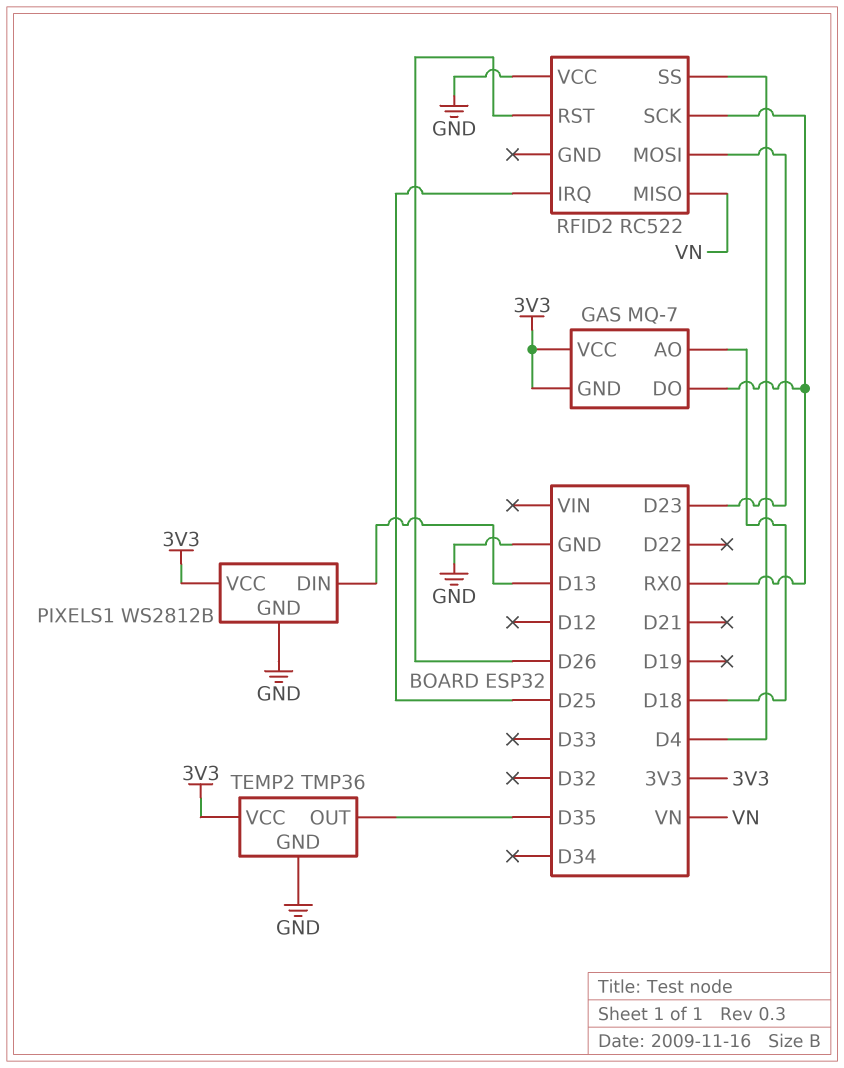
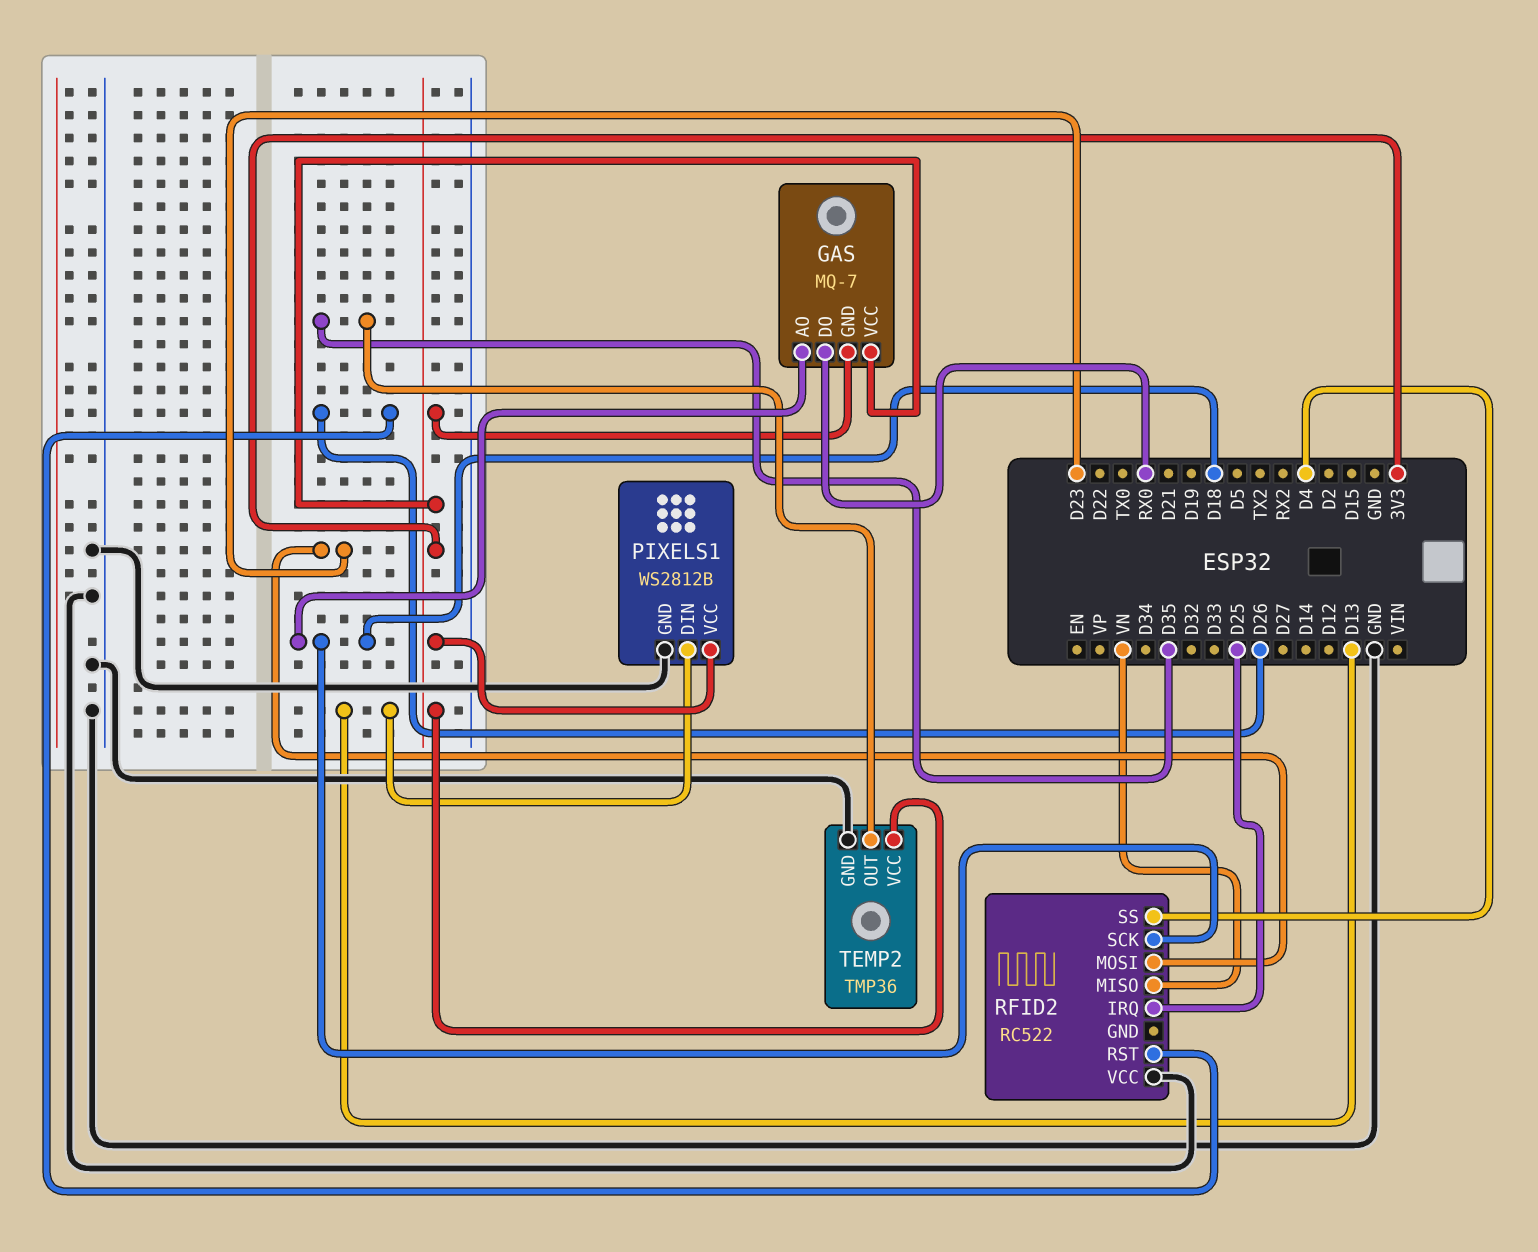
RFID2 pin SCK: RX0 -> D18

